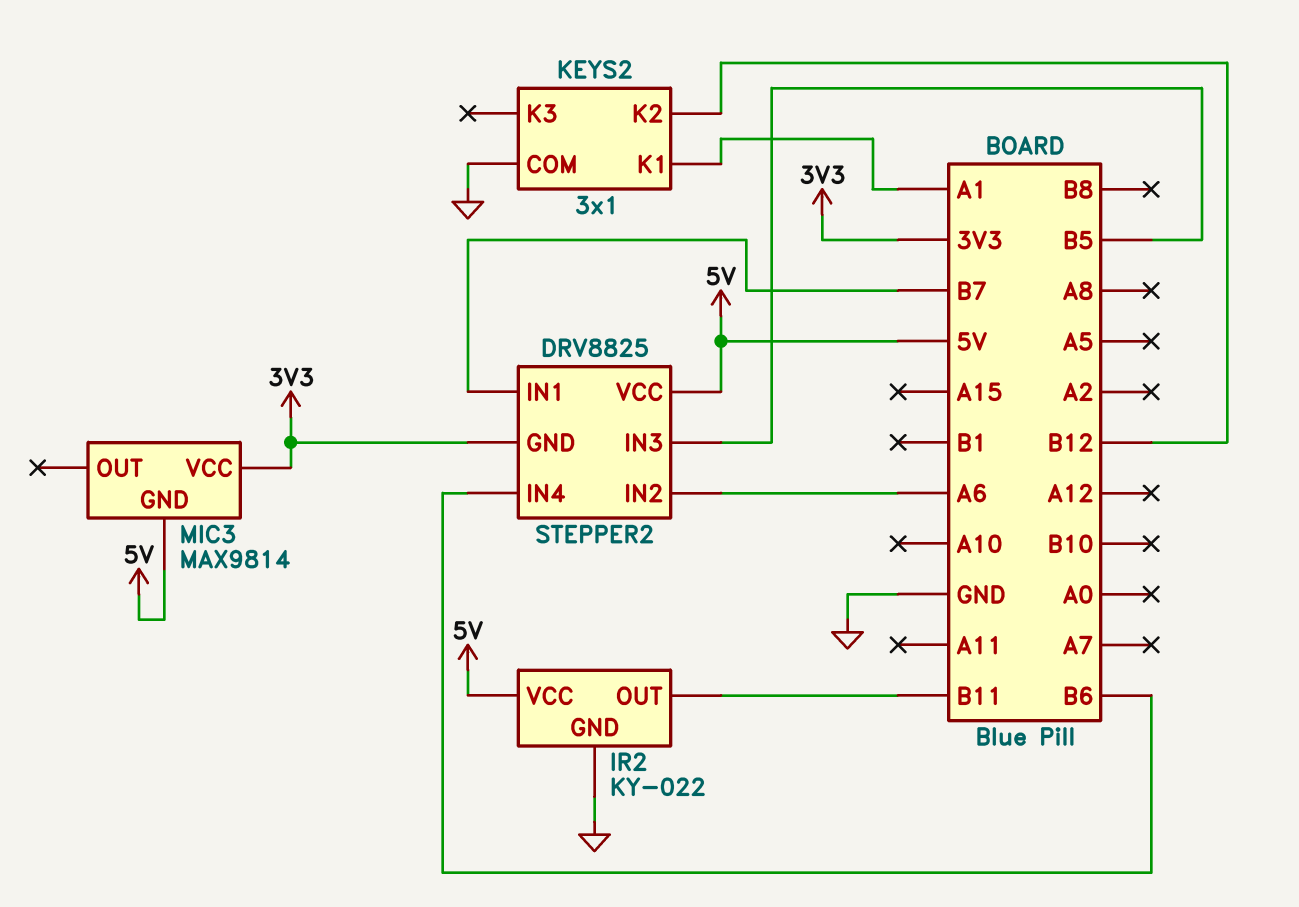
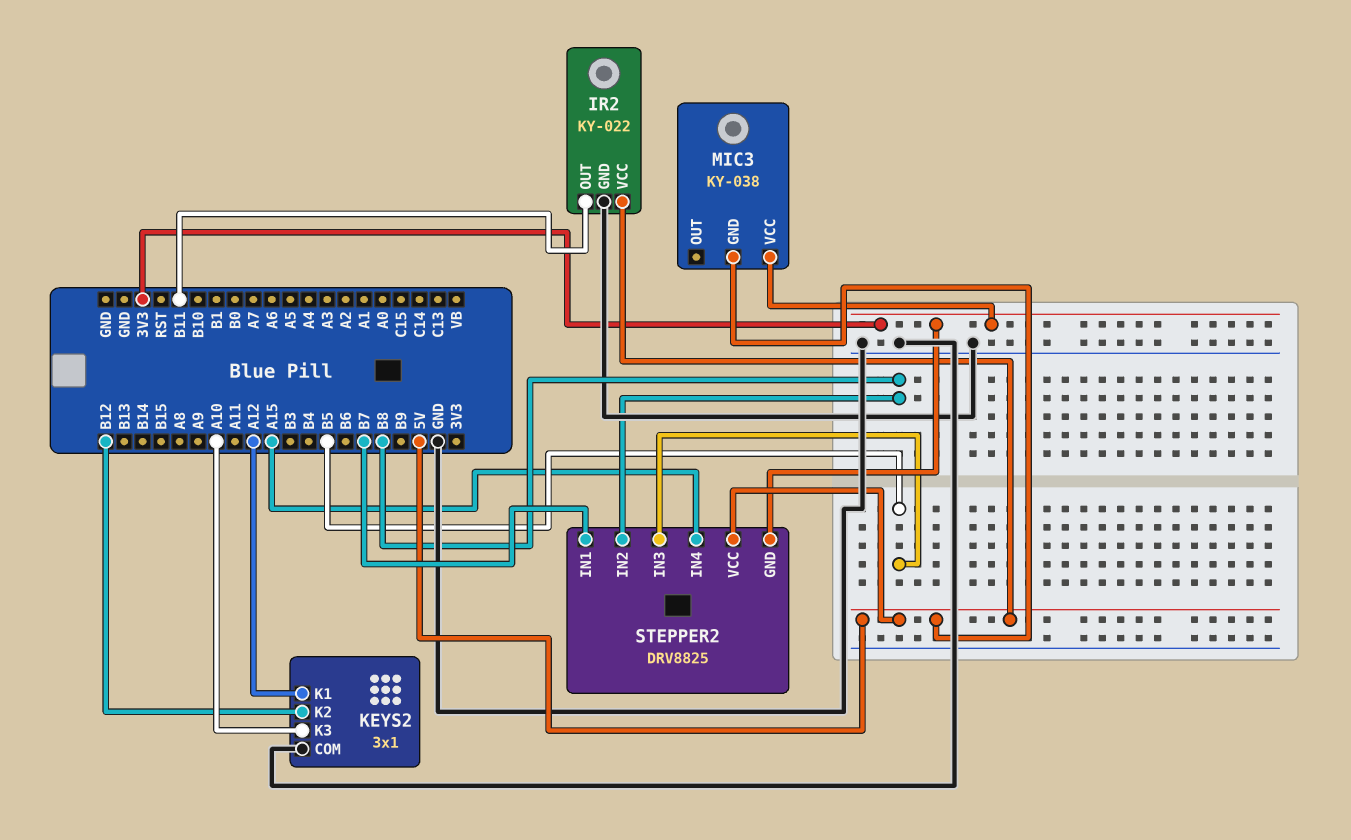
KEYS2 pin K1: A1 -> A12
KEYS2 pin K3: none -> A10
MIC3: MAX9814 -> KY-038
STEPPER2 pin IN2: A6 -> B8
STEPPER2 pin IN4: B6 -> A15

